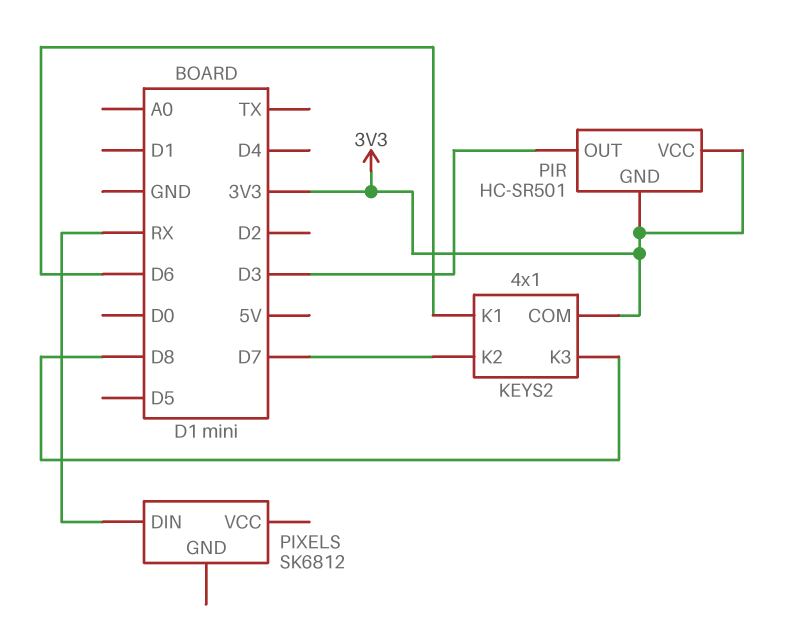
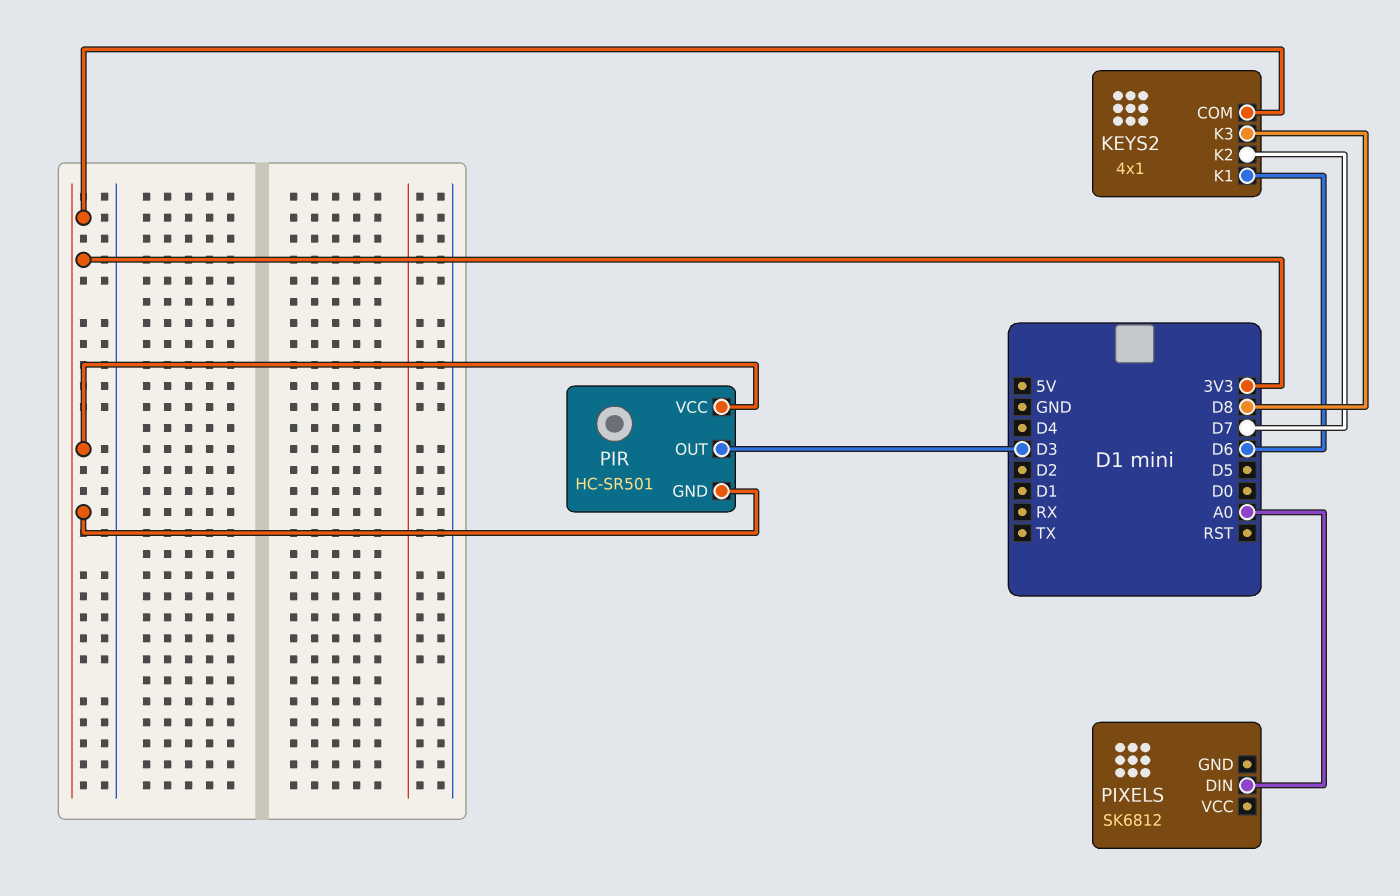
PIXELS pin DIN: RX -> A0

